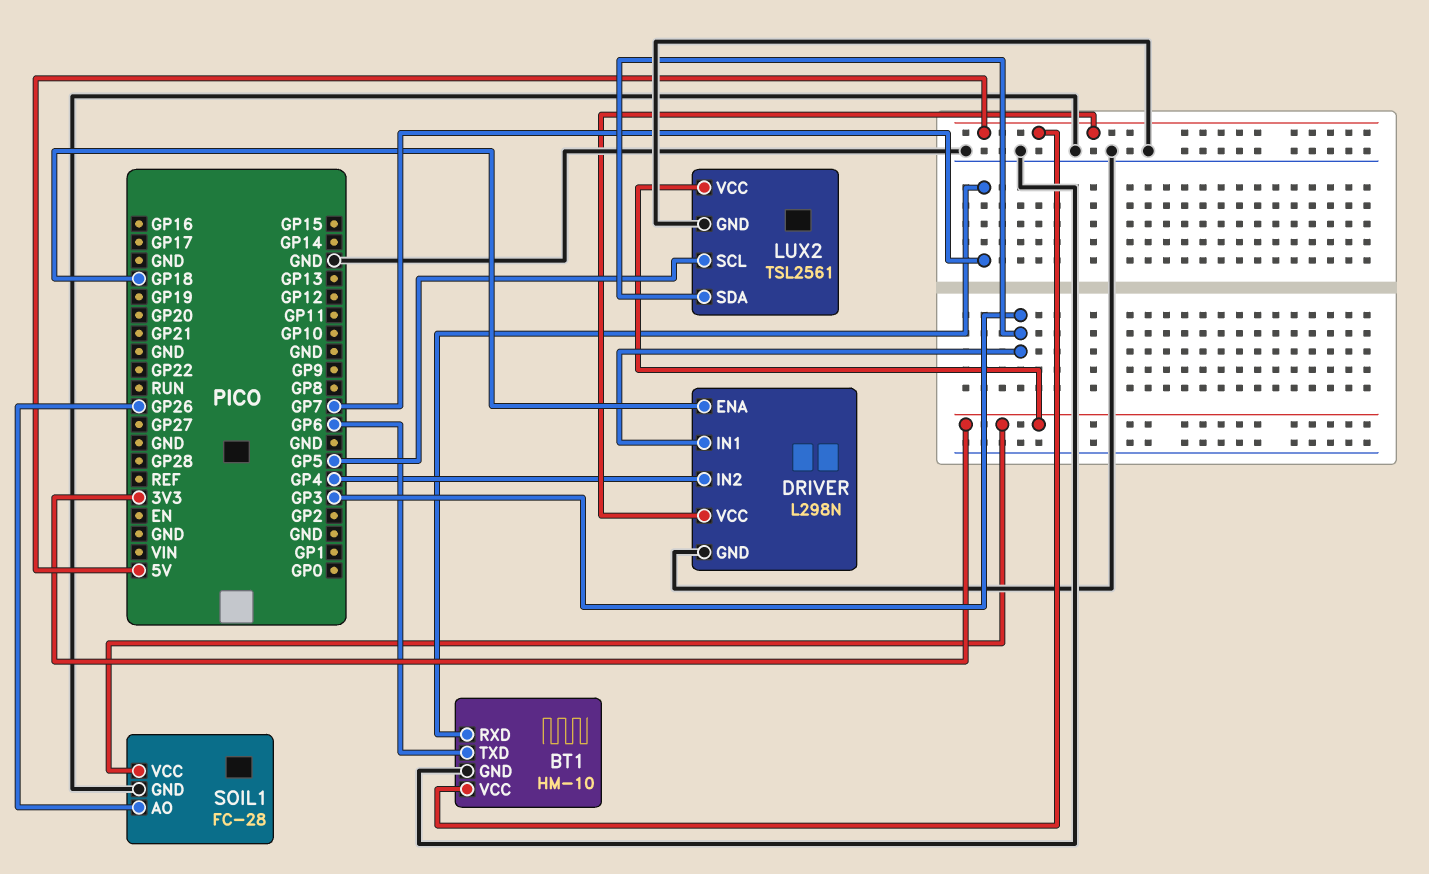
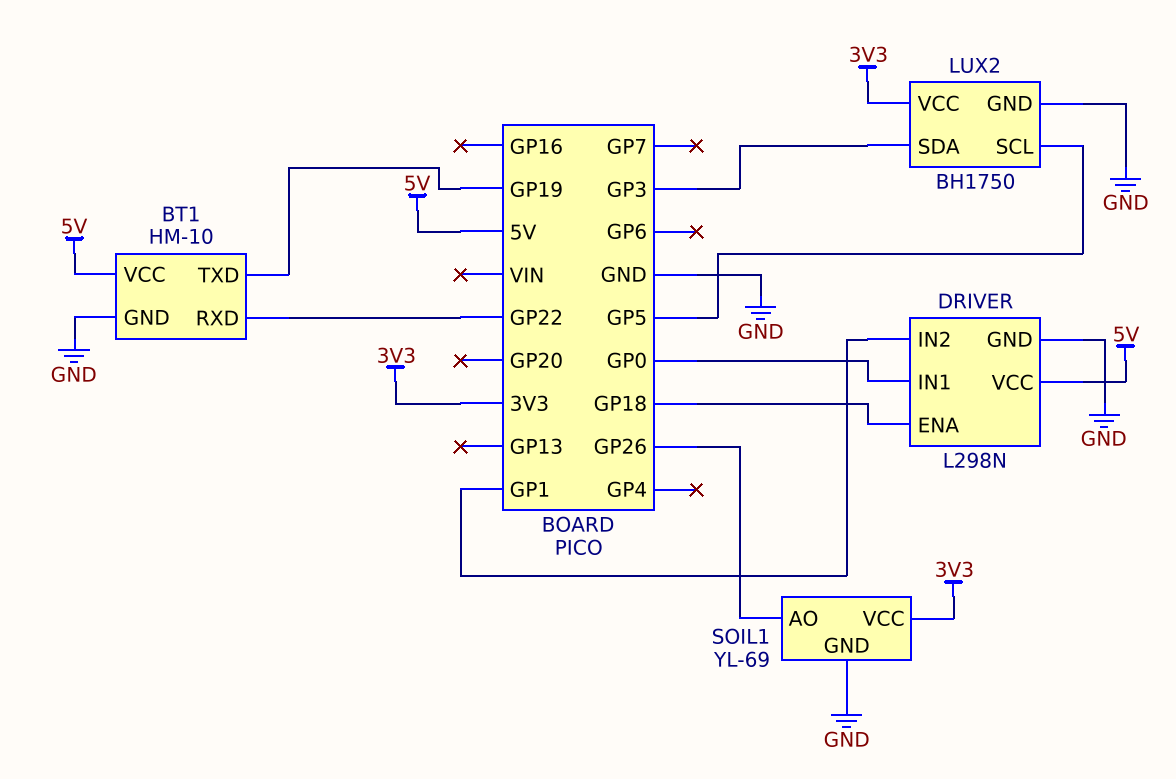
BT1 pin RXD: GP7 -> GP22
BT1 pin TXD: GP6 -> GP19
DRIVER pin IN1: GP3 -> GP0
DRIVER pin IN2: GP4 -> GP1
LUX2: TSL2561 -> BH1750
SOIL1: FC-28 -> YL-69

